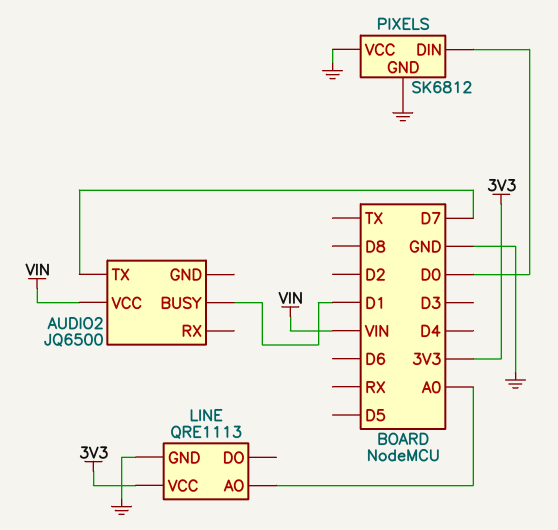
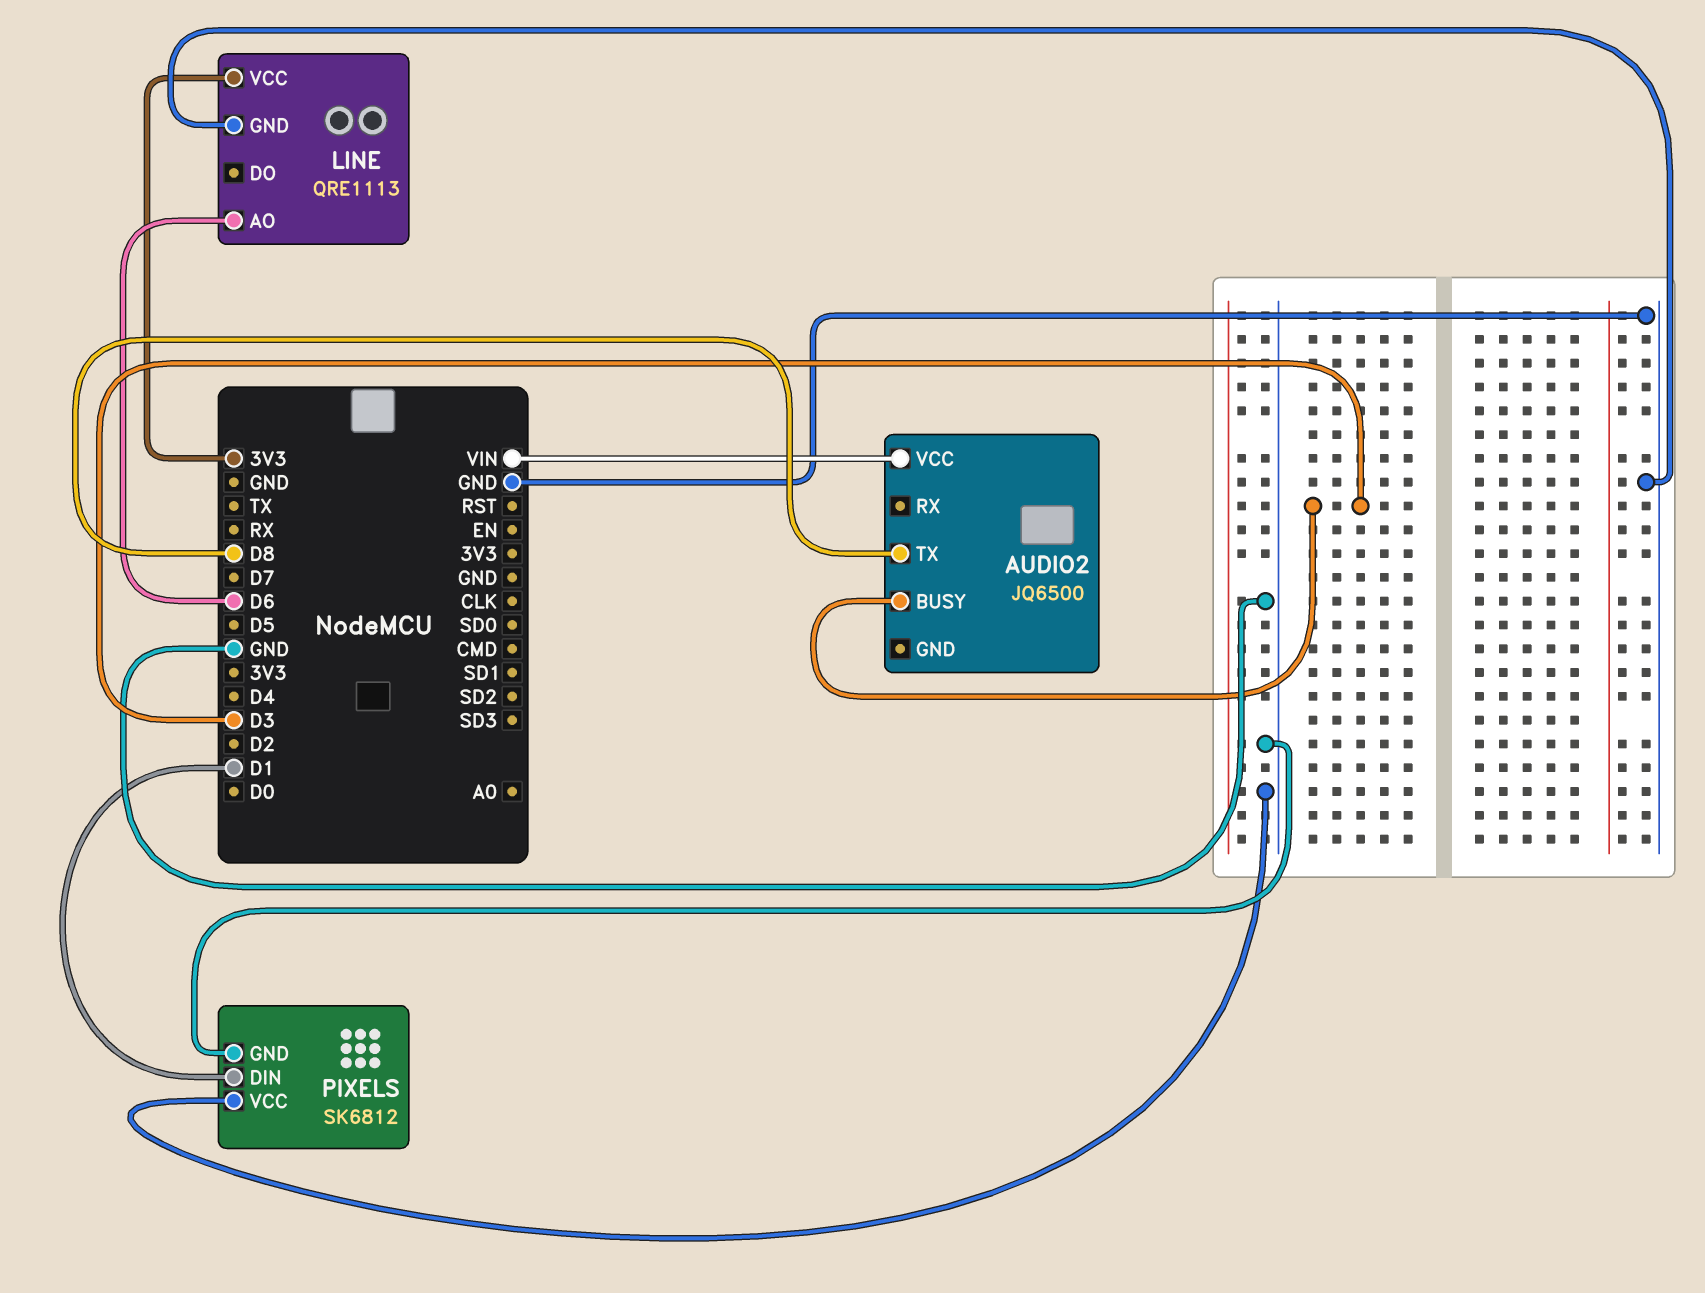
AUDIO2 pin BUSY: D1 -> D3
AUDIO2 pin TX: D7 -> D8
LINE pin AO: A0 -> D6
PIXELS pin DIN: D0 -> D1

